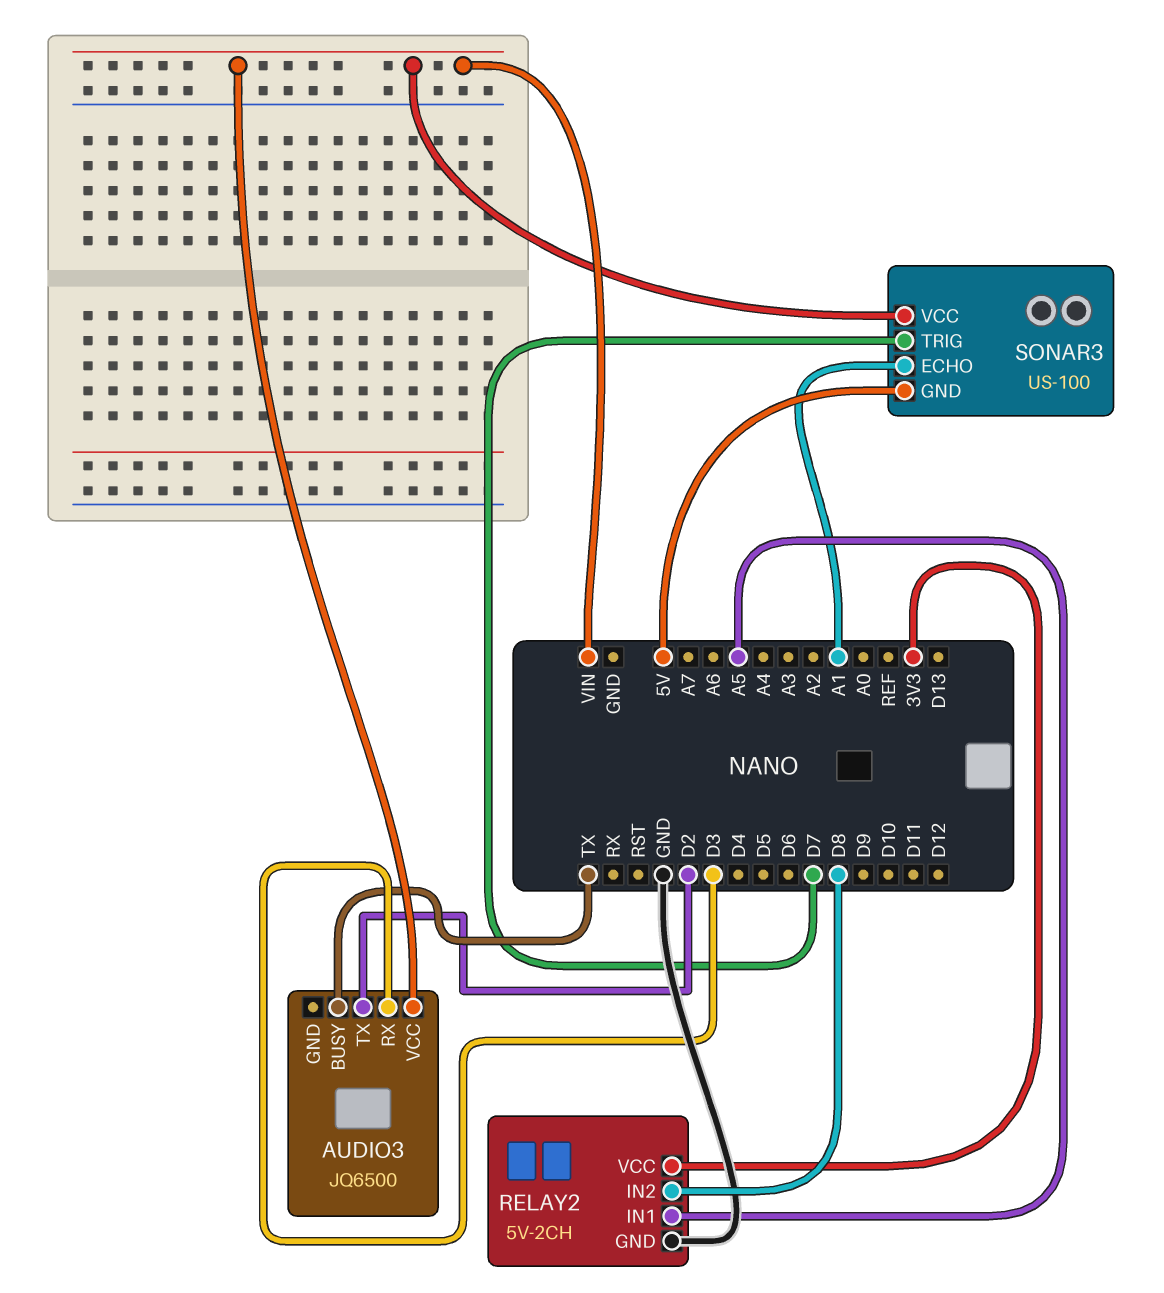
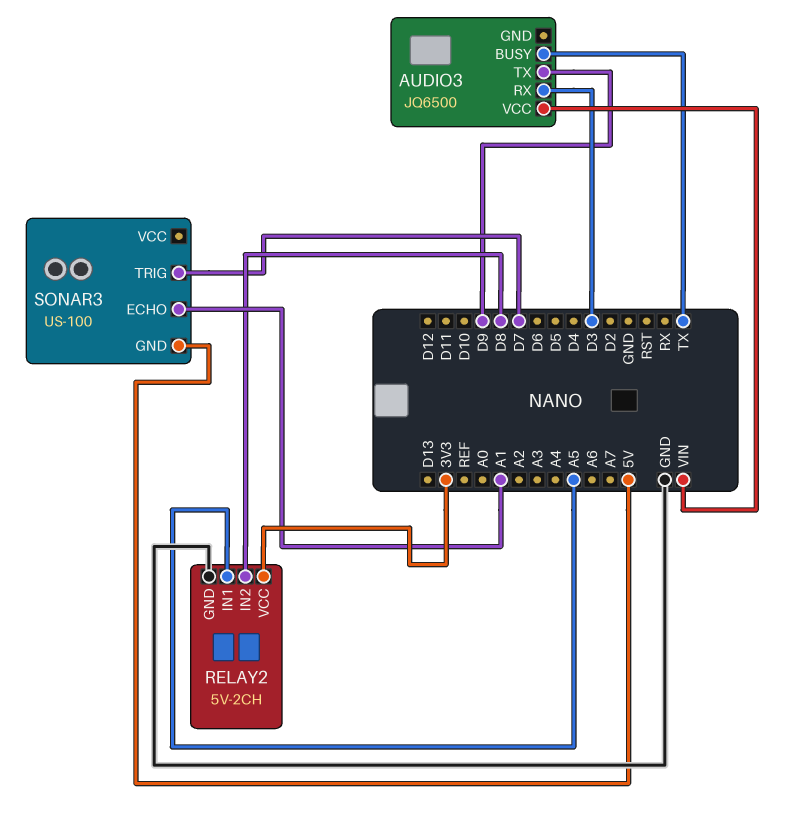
AUDIO3 pin TX: D2 -> D9
SONAR3 pin VCC: VIN -> none

